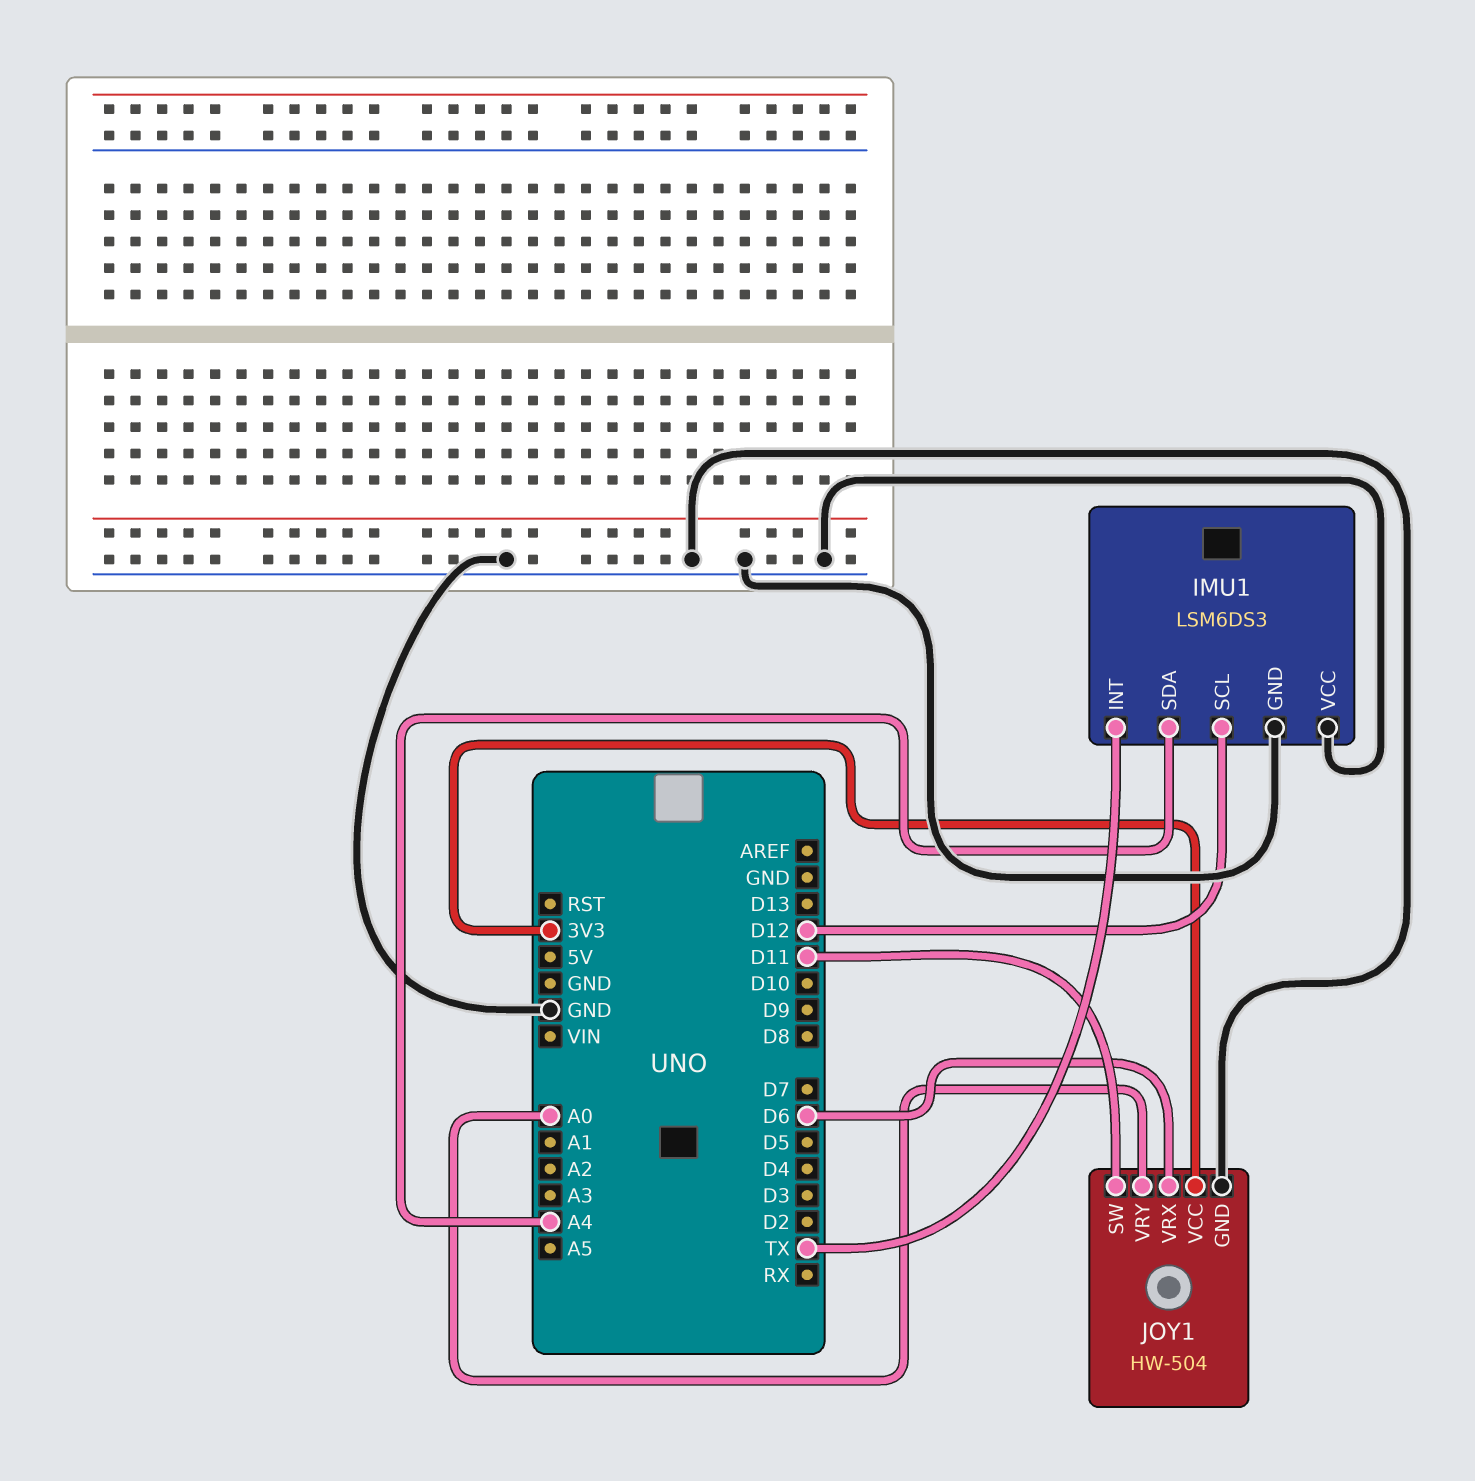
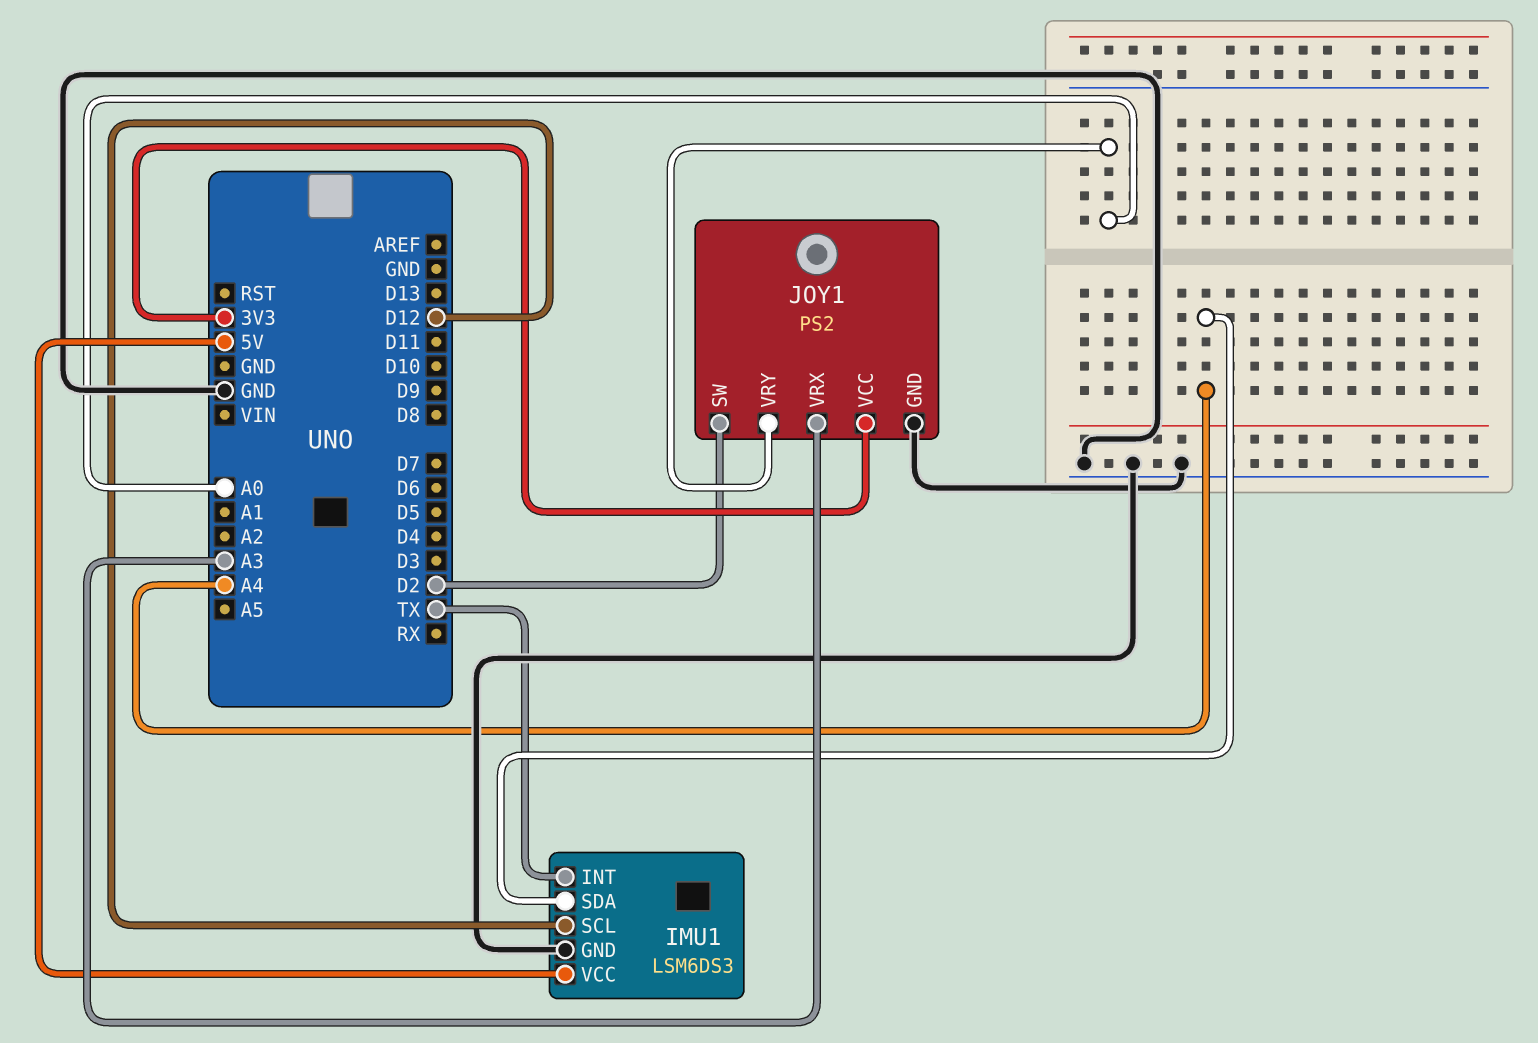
IMU1 pin VCC: GND -> 5V
JOY1: HW-504 -> PS2
JOY1 pin SW: D11 -> D2
JOY1 pin VRX: D6 -> A3

